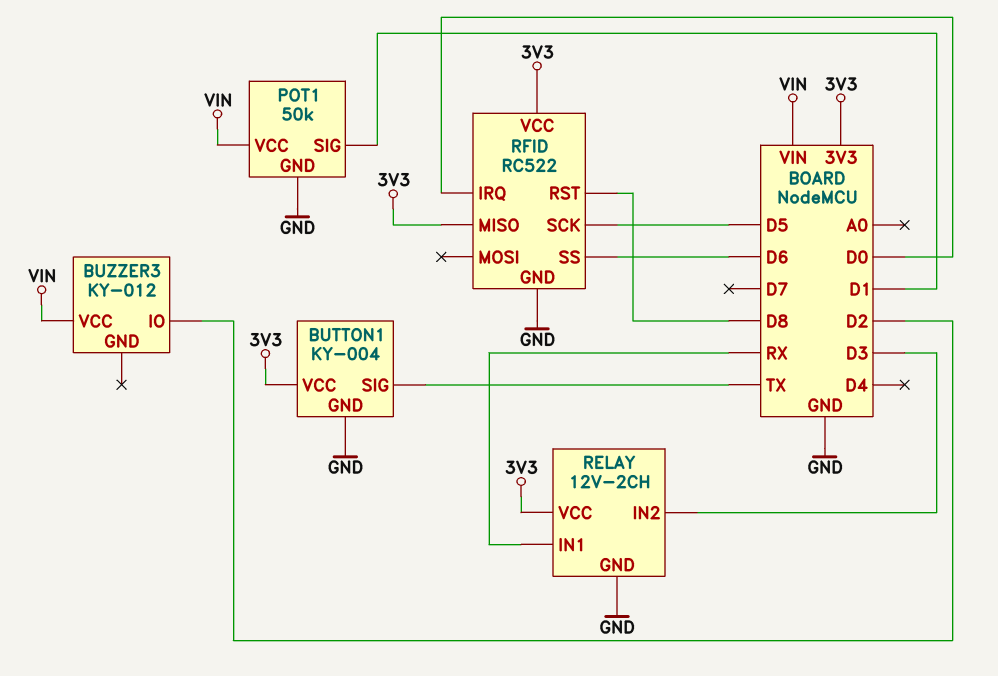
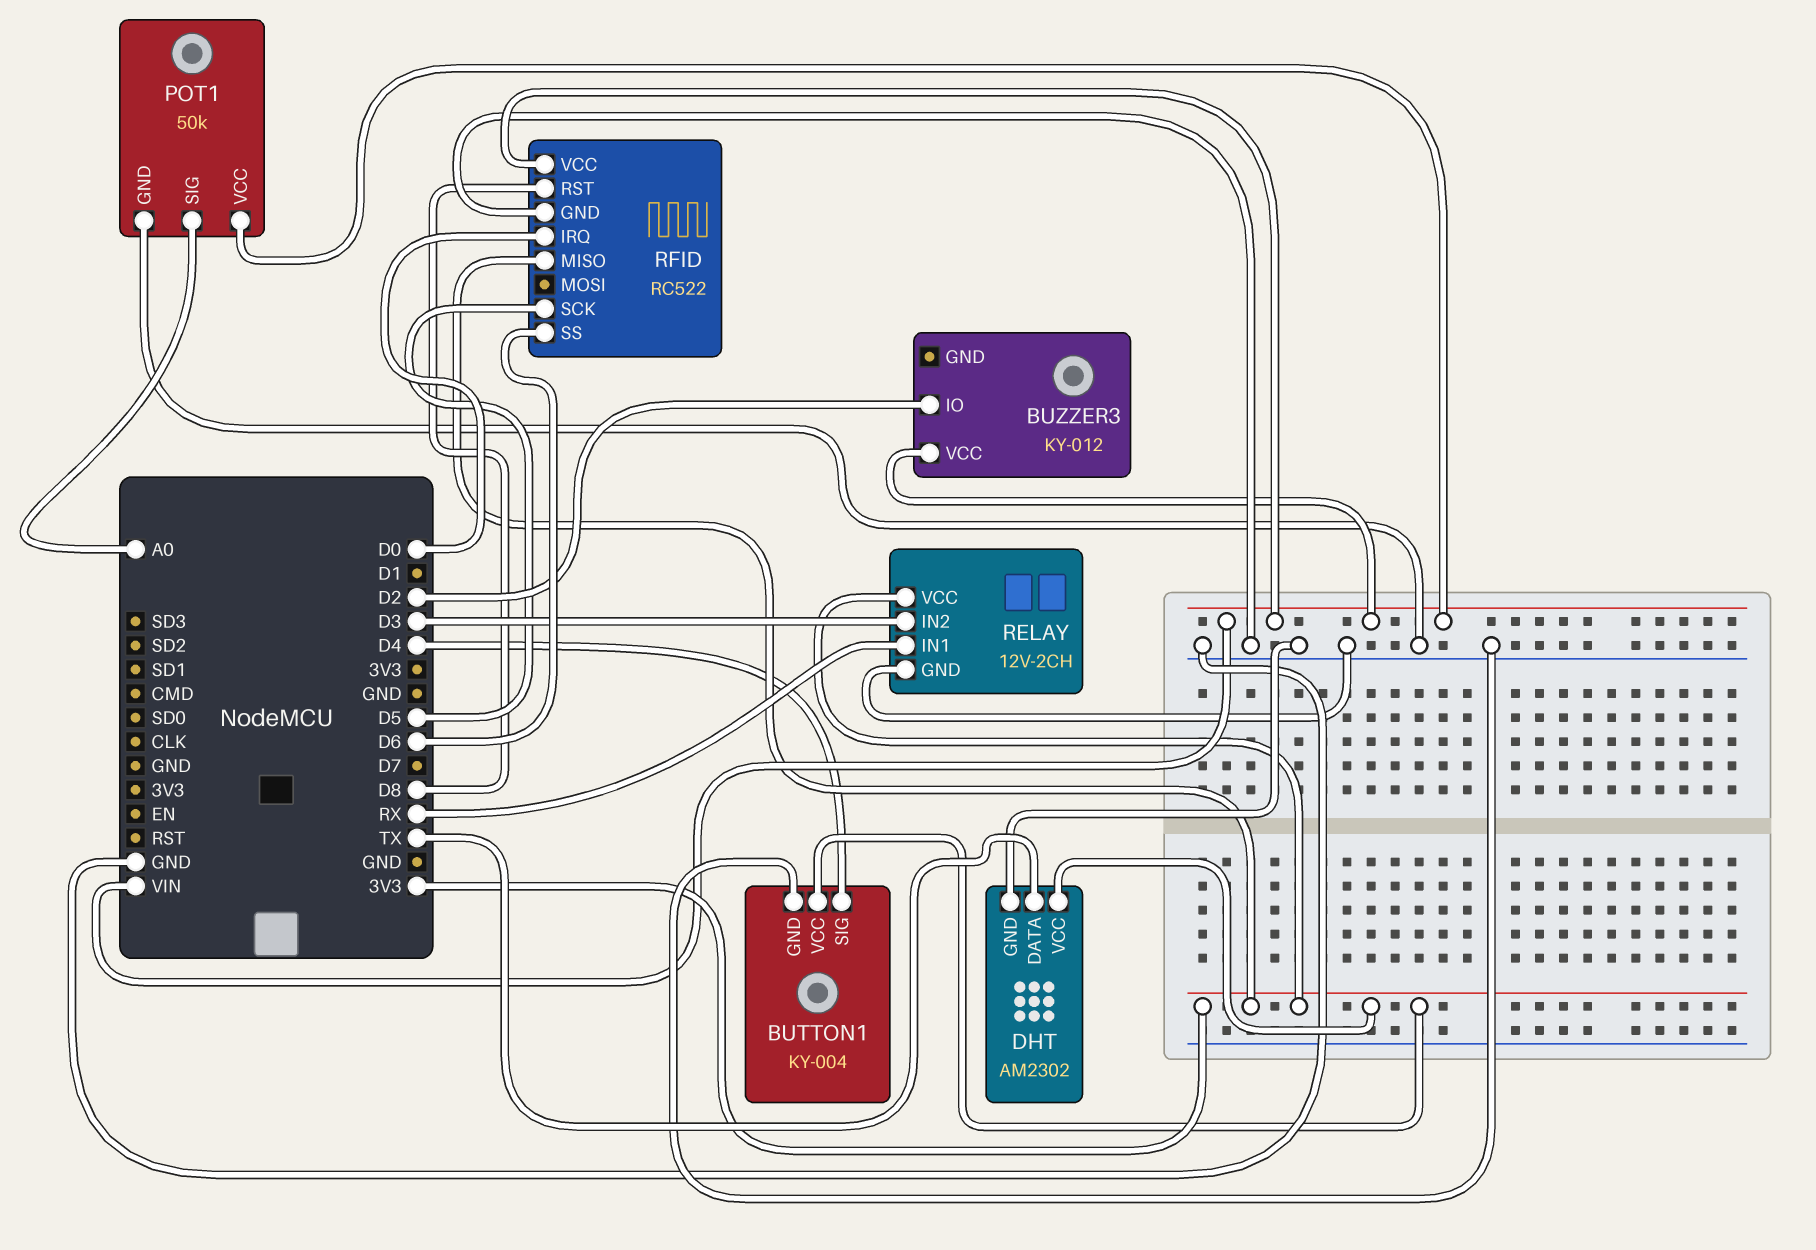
BUTTON1 pin SIG: TX -> D4
DHT: none -> AM2302
DHT pin DATA: none -> TX
DHT pin GND: none -> GND
DHT pin VCC: none -> 3V3
POT1 pin SIG: D1 -> A0
RFID pin VCC: 3V3 -> VIN

